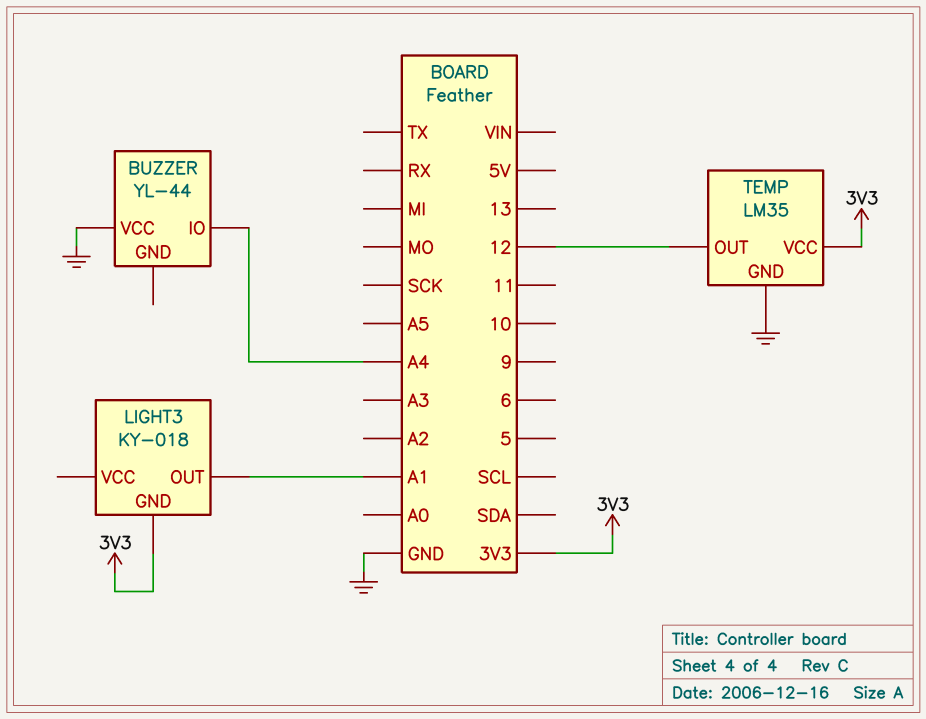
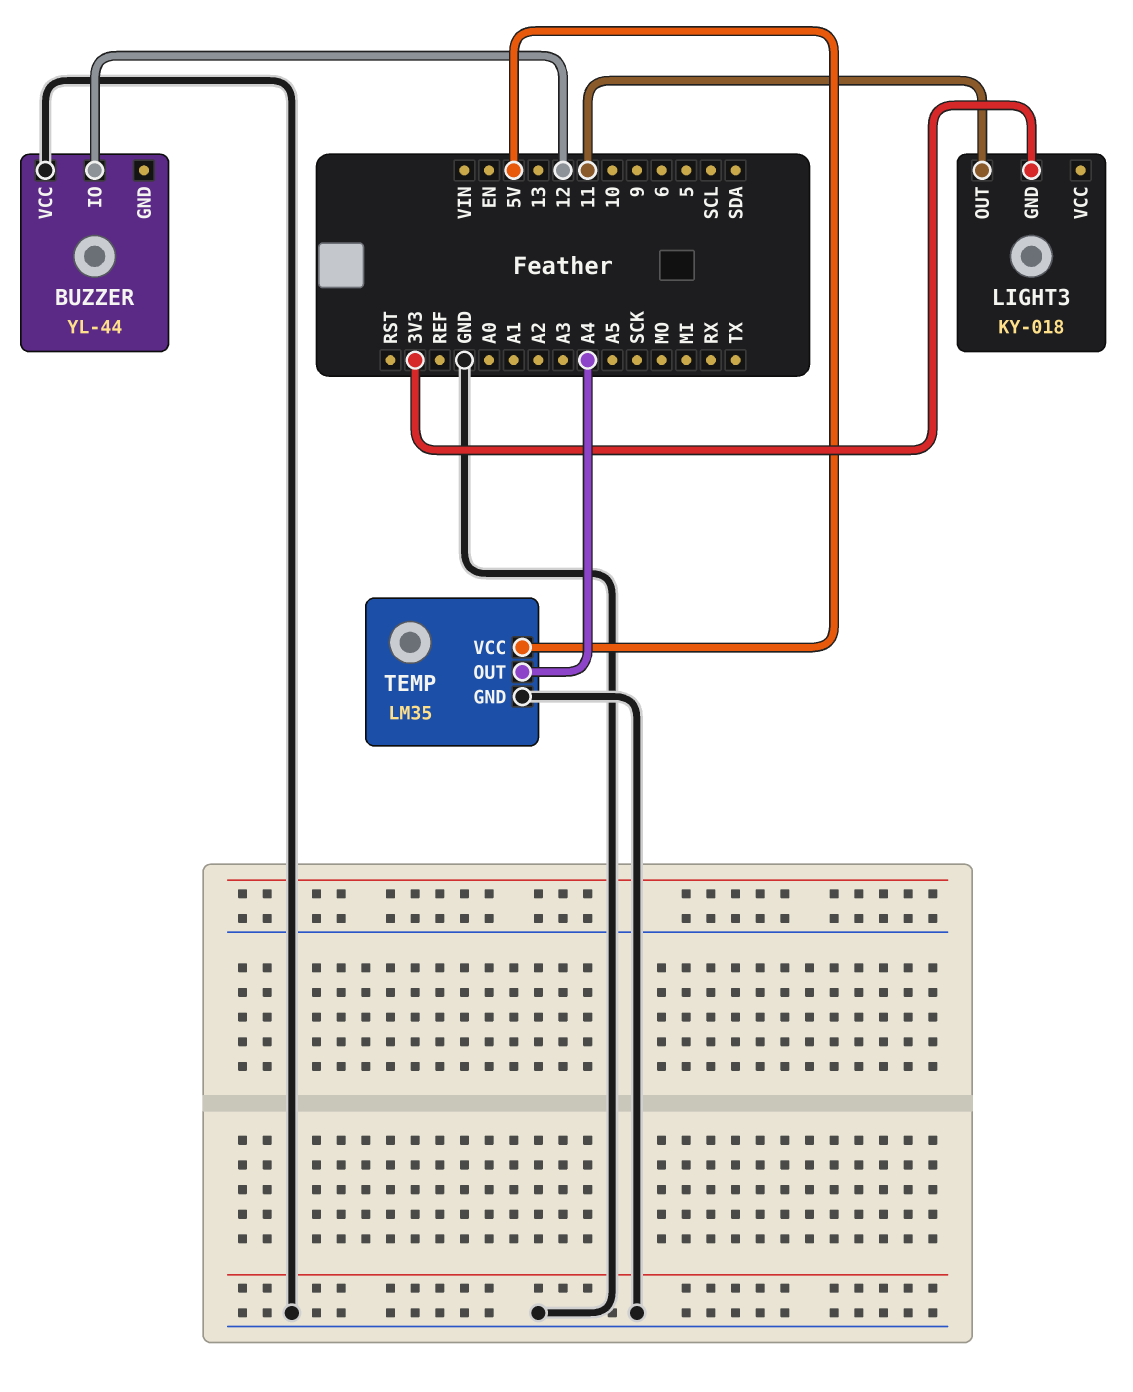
BUZZER pin IO: A4 -> 12
LIGHT3 pin OUT: A1 -> 11
TEMP pin OUT: 12 -> A4
TEMP pin VCC: 3V3 -> 5V

